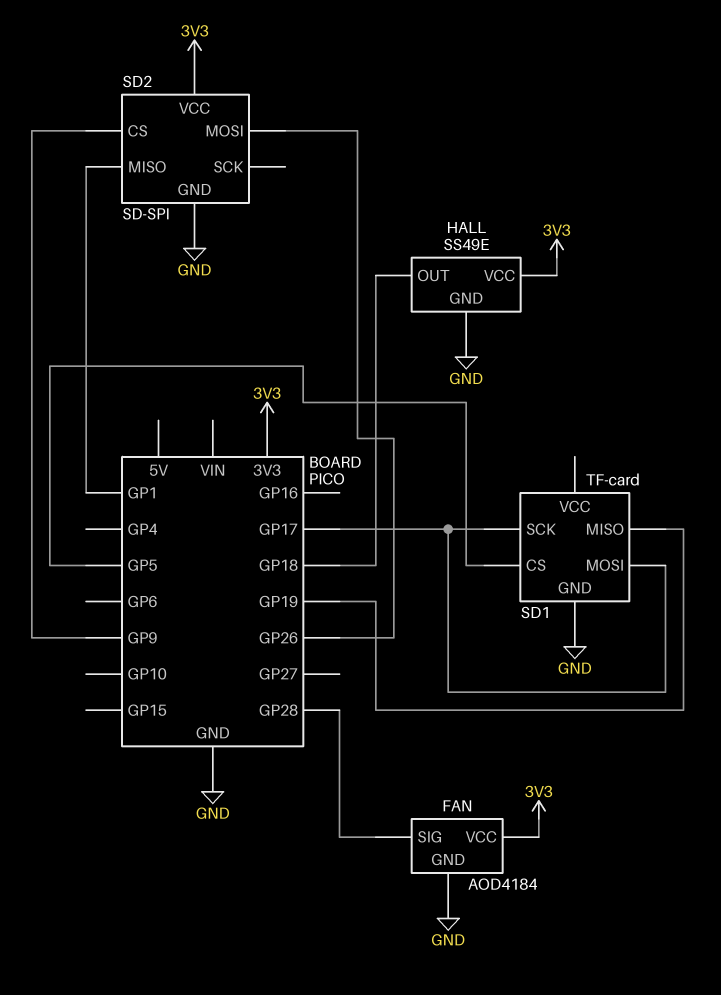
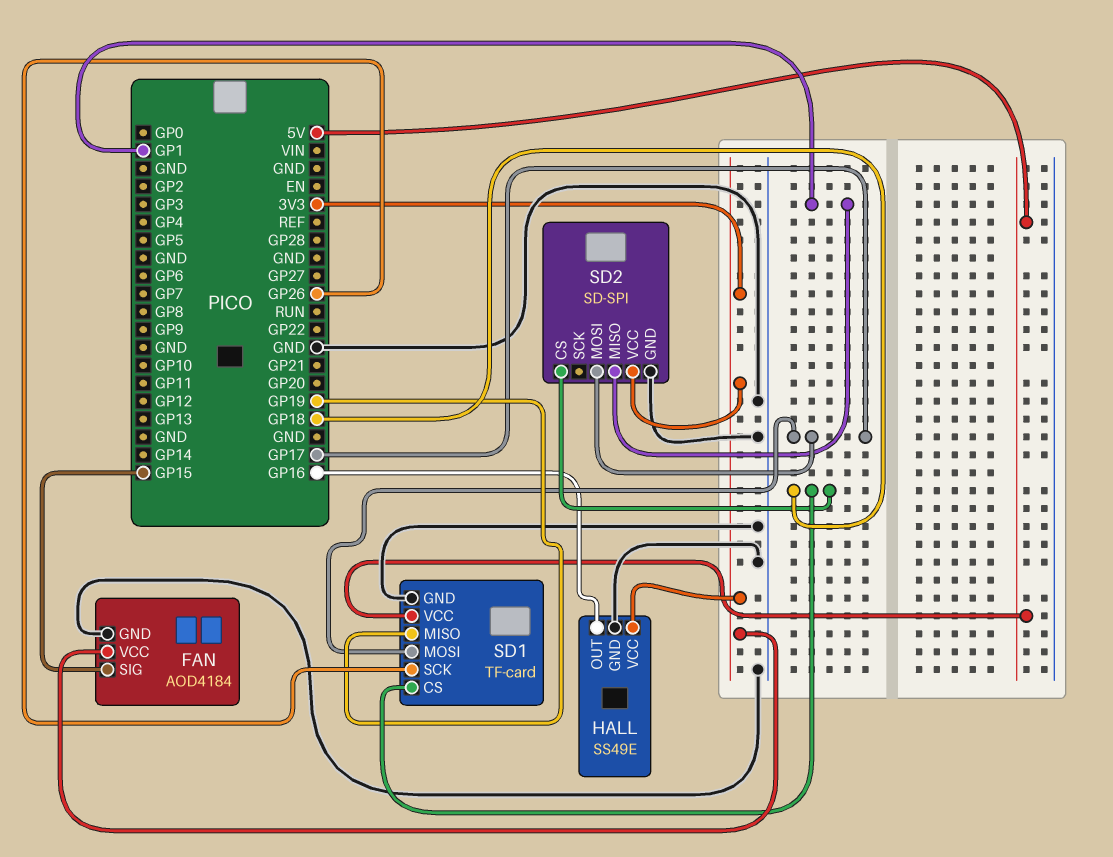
FAN pin SIG: GP28 -> GP15
HALL pin OUT: GP18 -> GP16
SD1 pin CS: GP5 -> GP18
SD1 pin SCK: GP17 -> GP26
SD1 pin VCC: none -> 5V
SD2 pin CS: GP9 -> GP18
SD2 pin MOSI: GP26 -> GP17

